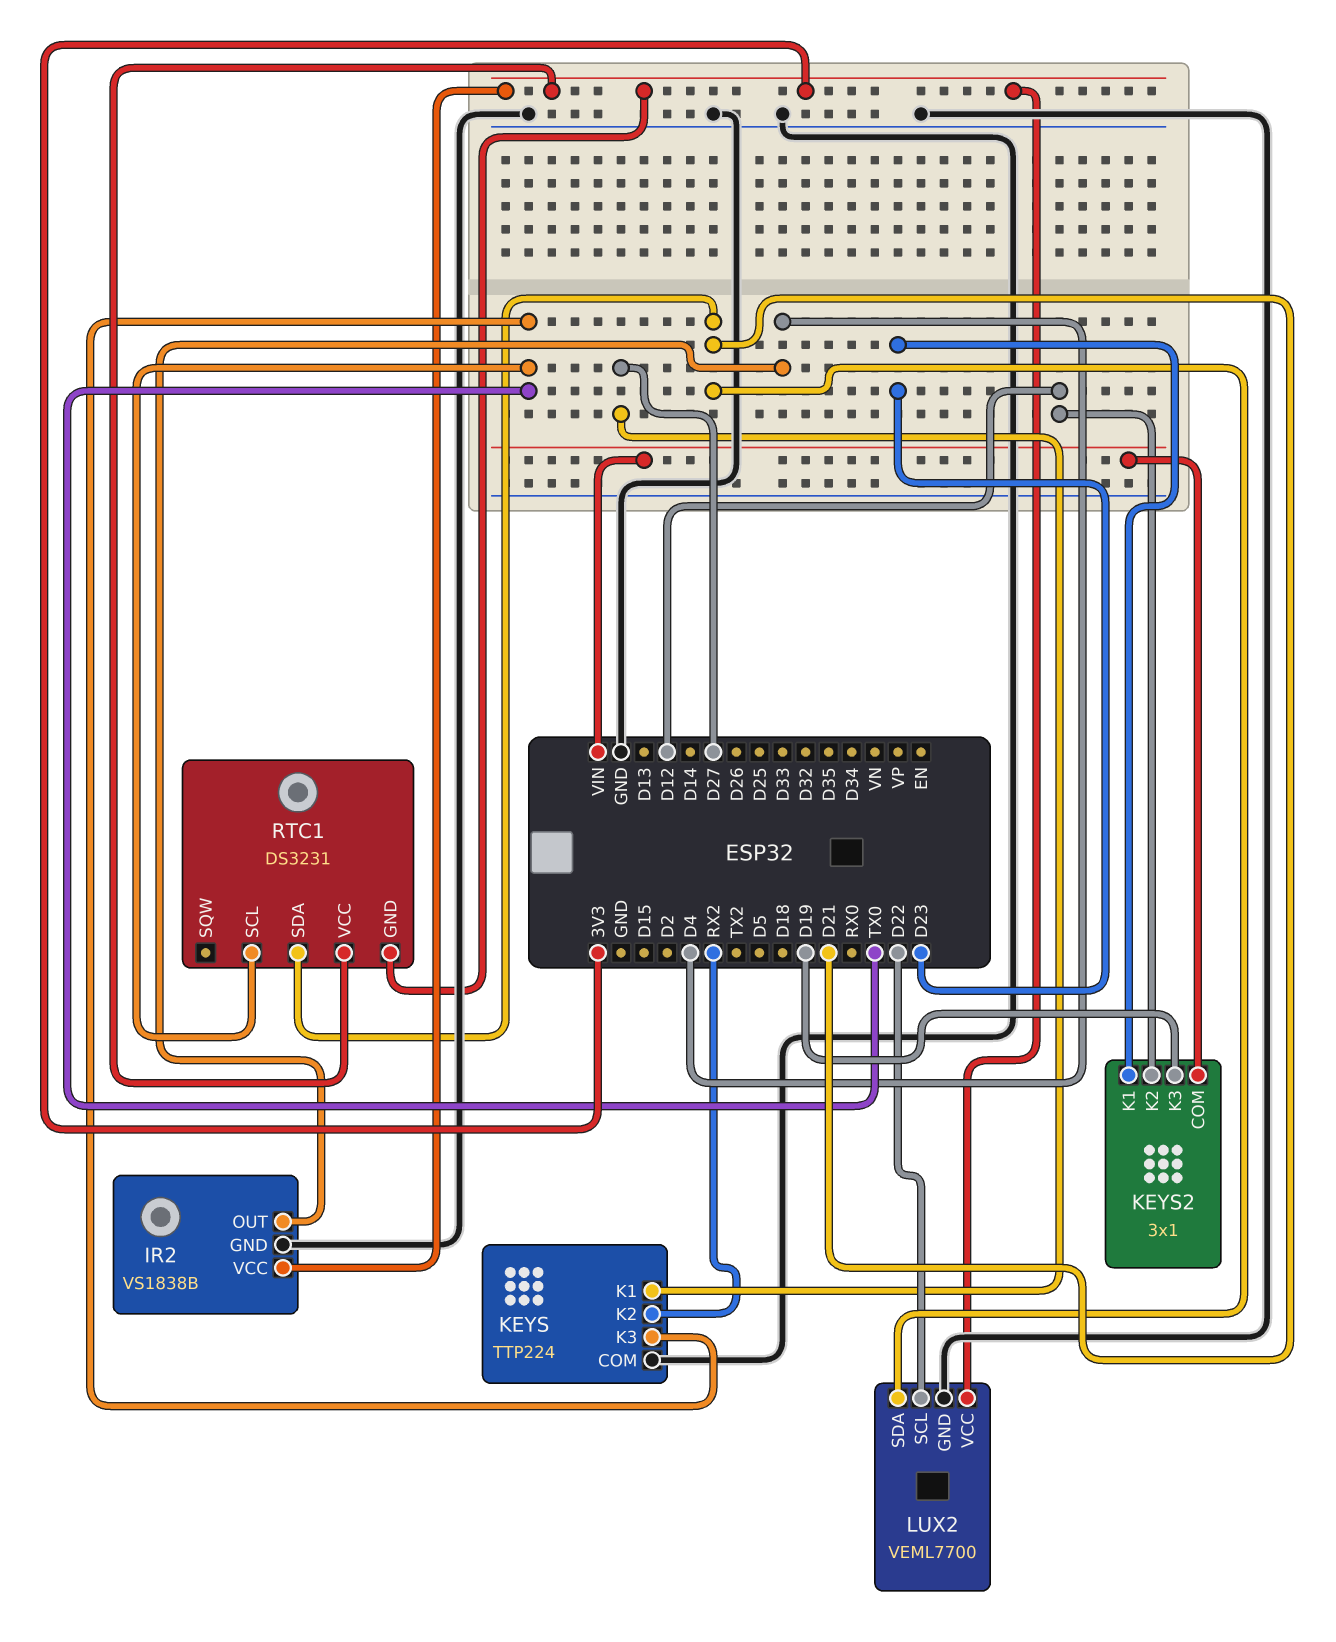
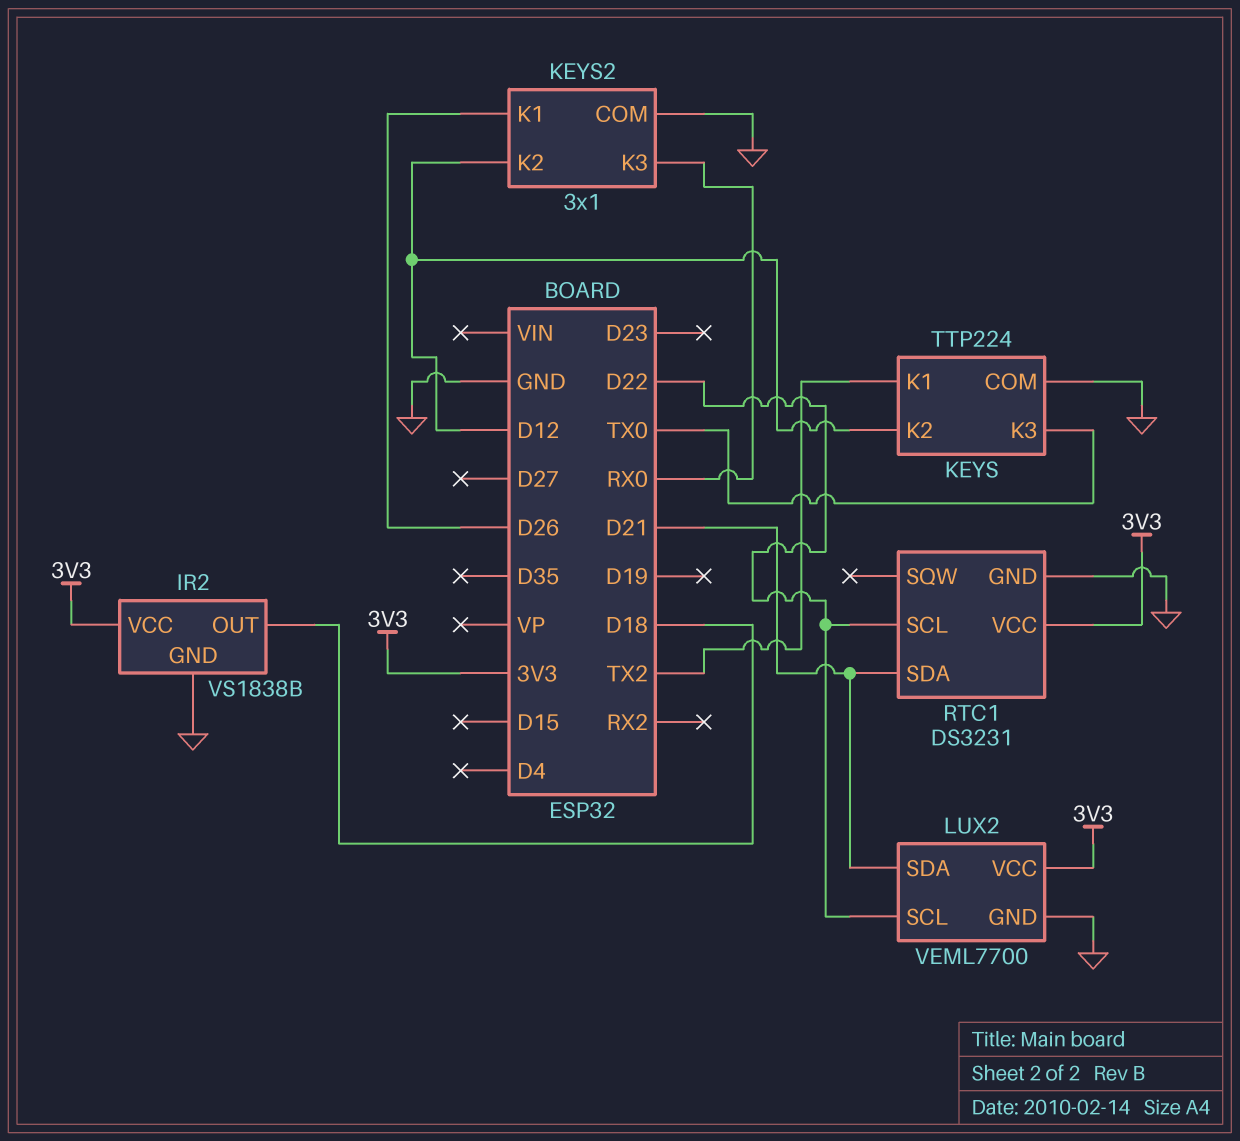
IR2 pin OUT: D4 -> D18
KEYS pin K1: D27 -> TX2
KEYS pin K2: RX2 -> D12
KEYS2 pin COM: VIN -> GND
KEYS2 pin K1: D23 -> D26
KEYS2 pin K3: D19 -> RX0
RTC1 pin GND: 3V3 -> GND
RTC1 pin SCL: TX0 -> D22

